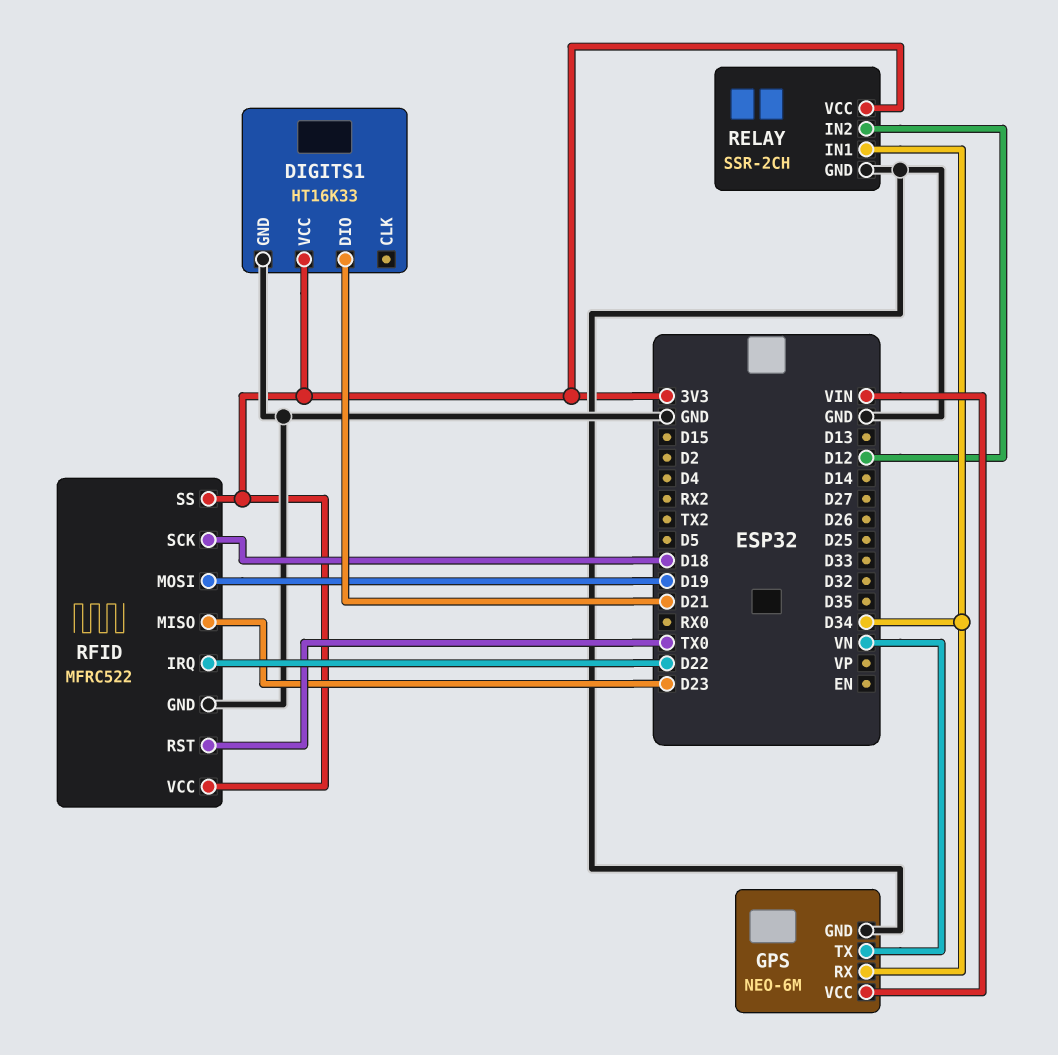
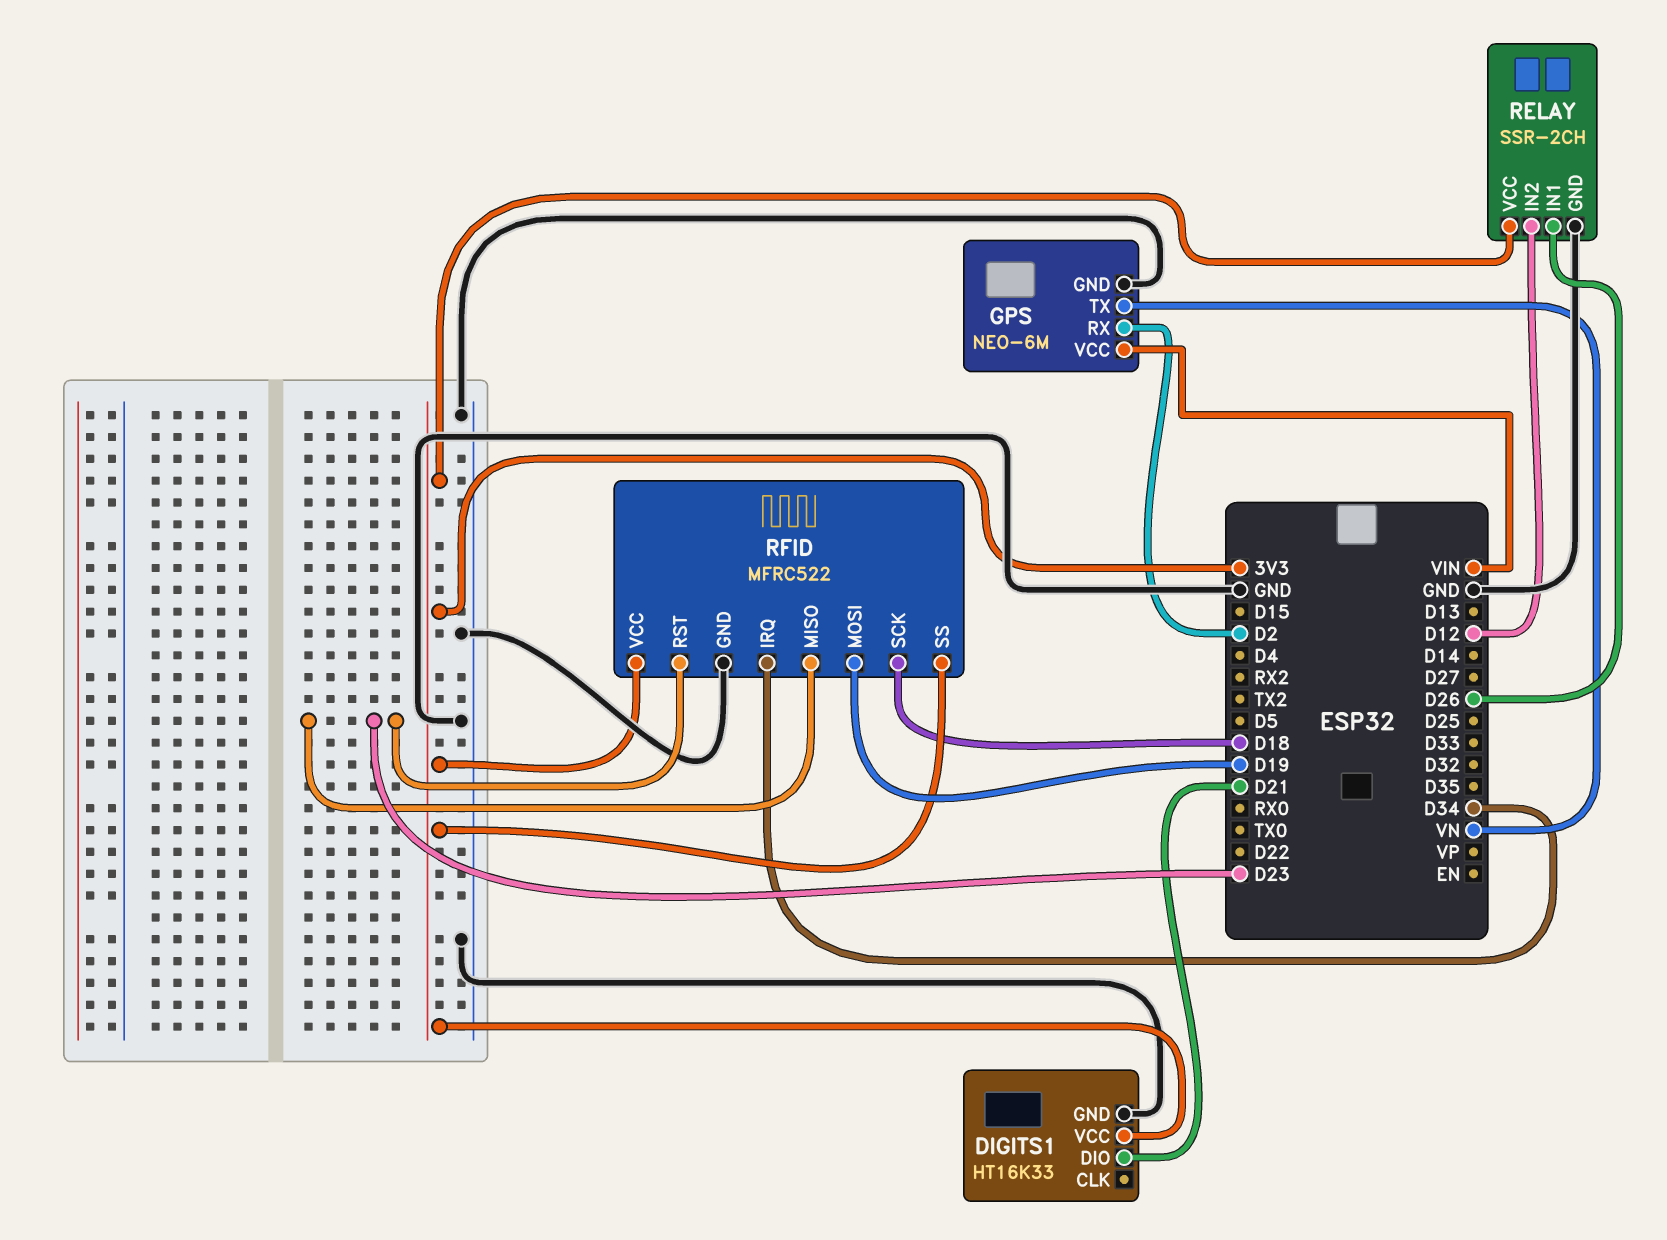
GPS pin RX: D34 -> D2
RELAY pin IN1: D34 -> D26
RFID pin IRQ: D22 -> D34
RFID pin RST: TX0 -> D23

